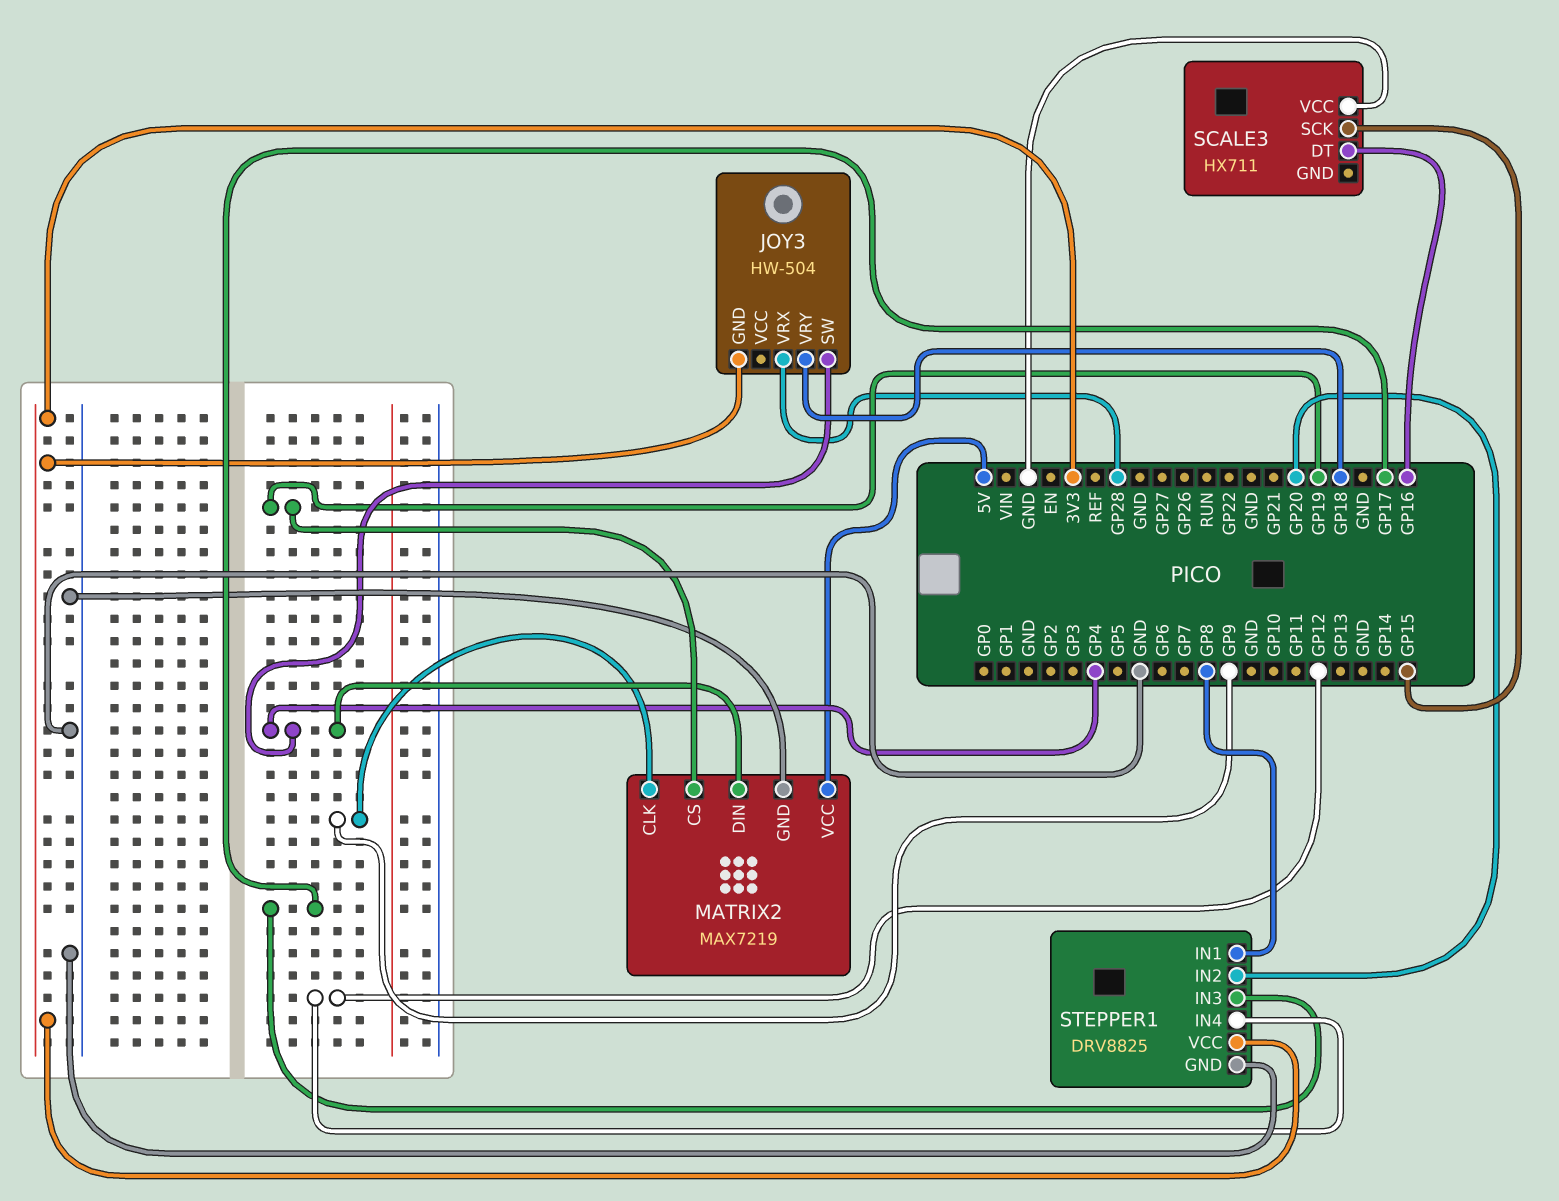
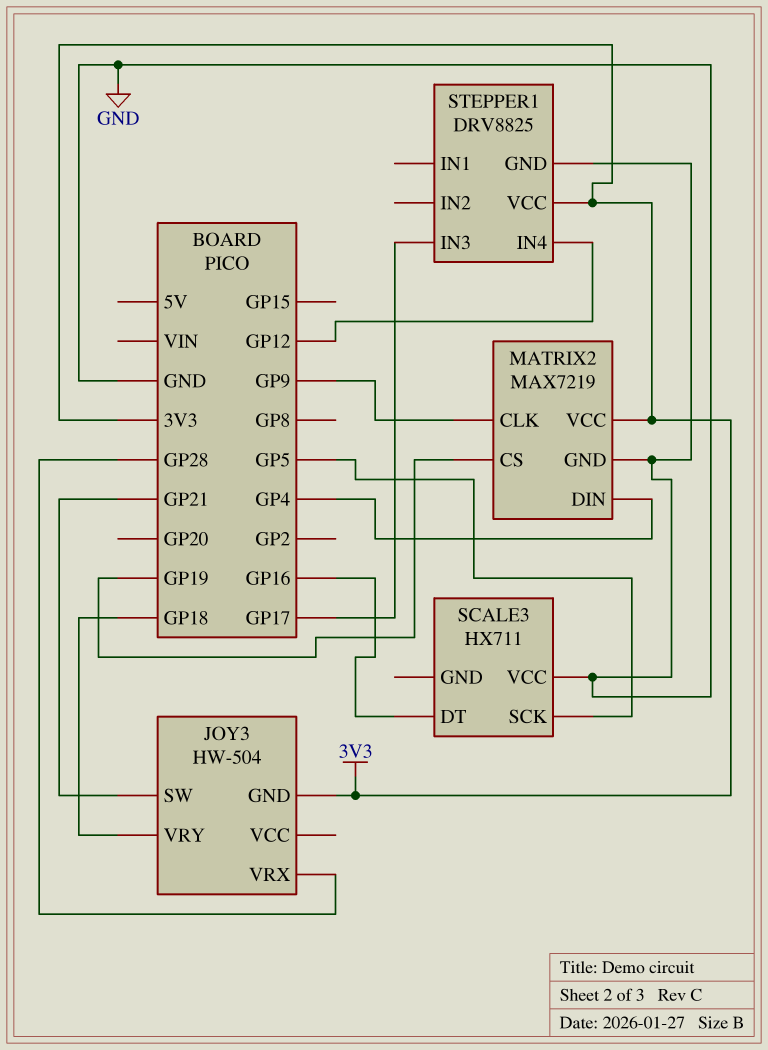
JOY3 pin SW: GP4 -> GP21
MATRIX2 pin VCC: 5V -> 3V3
SCALE3 pin SCK: GP15 -> GP5
STEPPER1 pin IN1: GP8 -> none
STEPPER1 pin IN2: GP20 -> none

